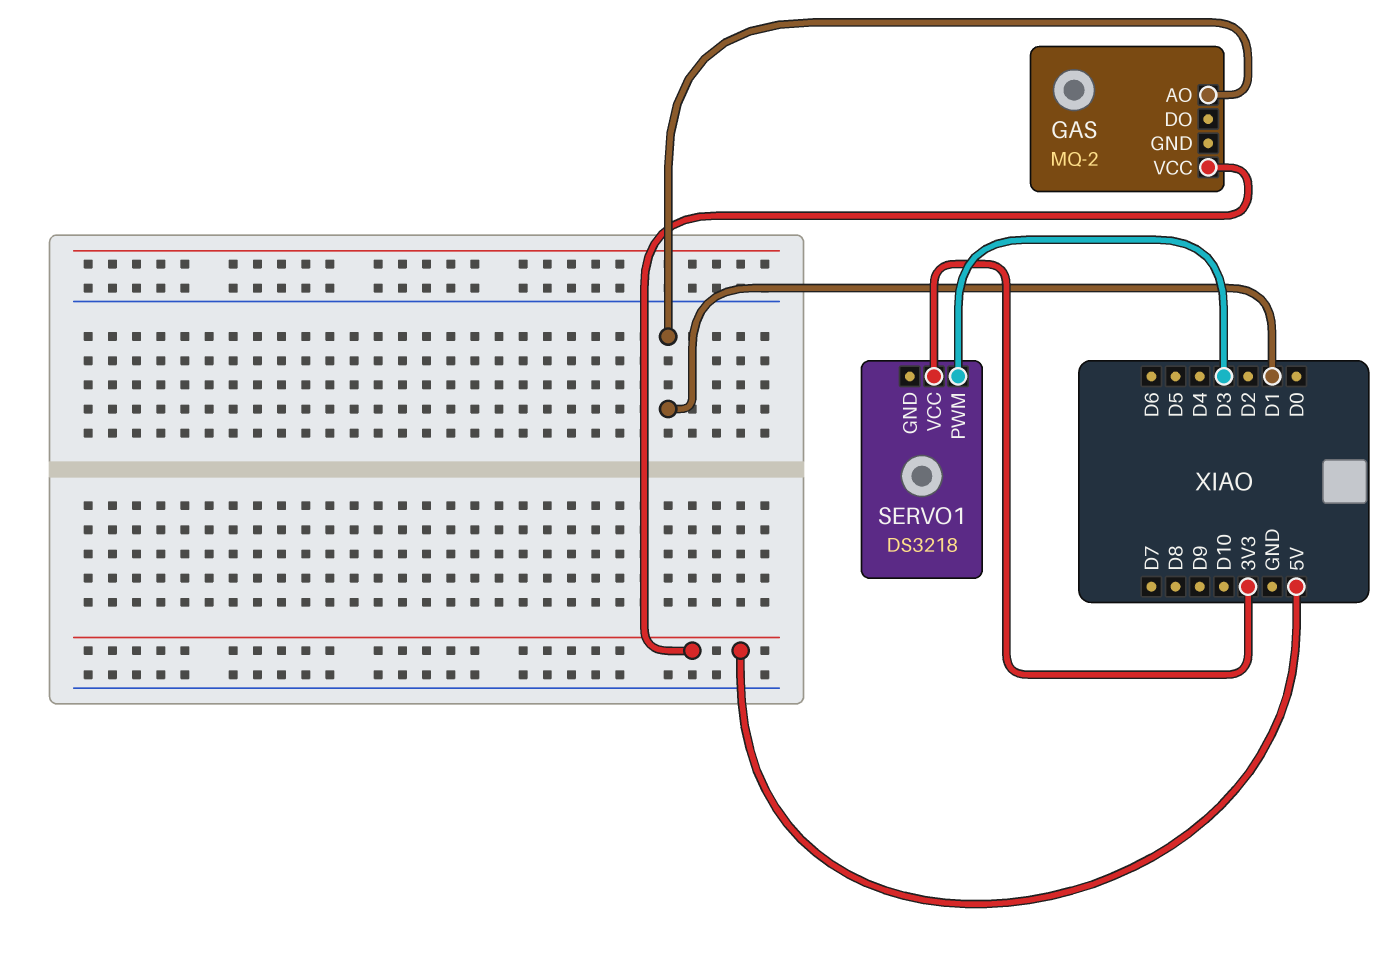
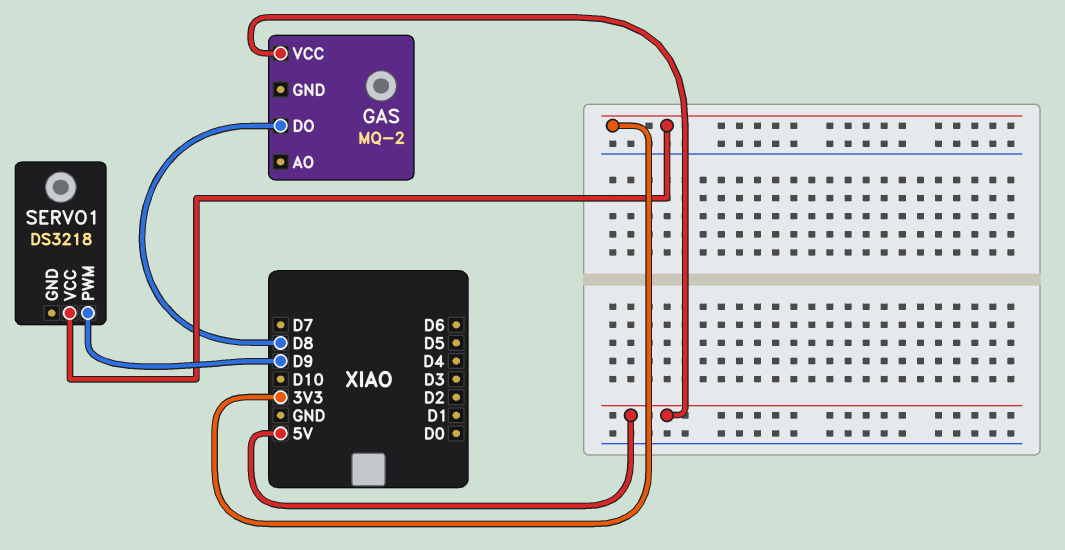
GAS pin AO: D1 -> none
GAS pin DO: none -> D8
SERVO1 pin PWM: D3 -> D9

